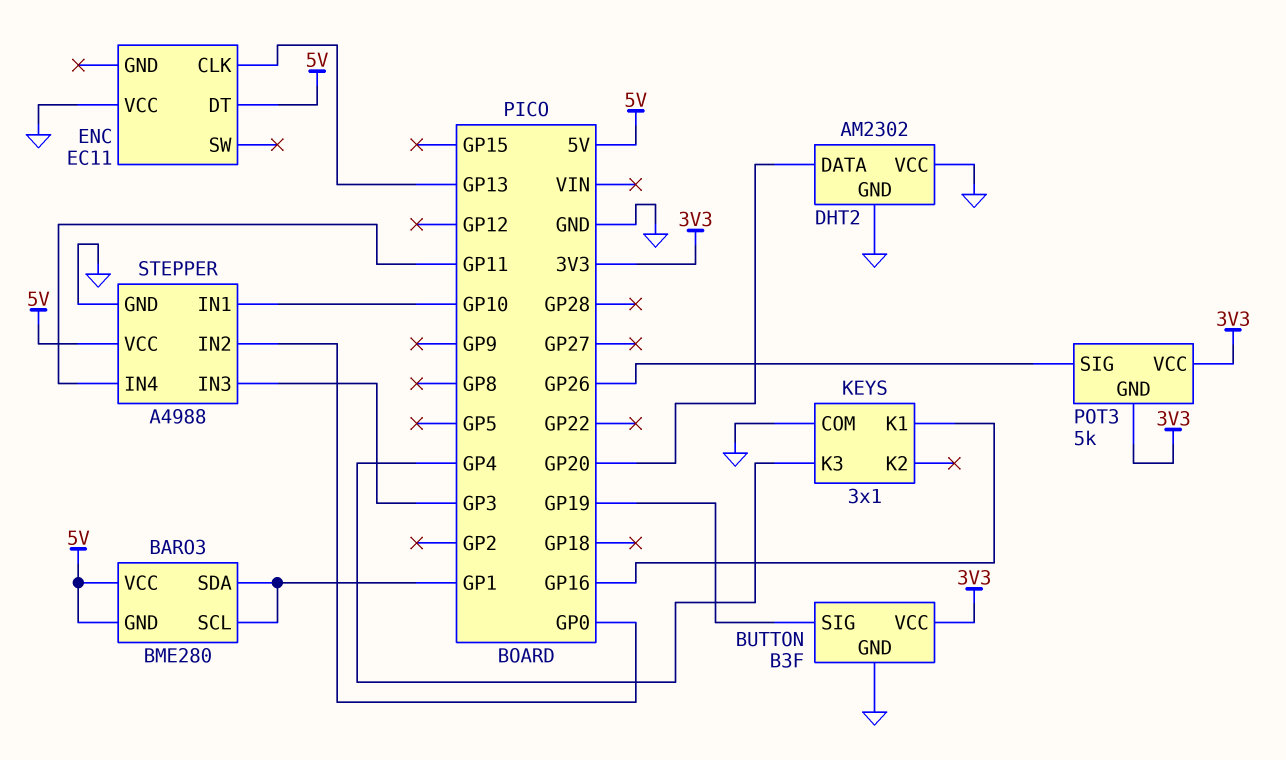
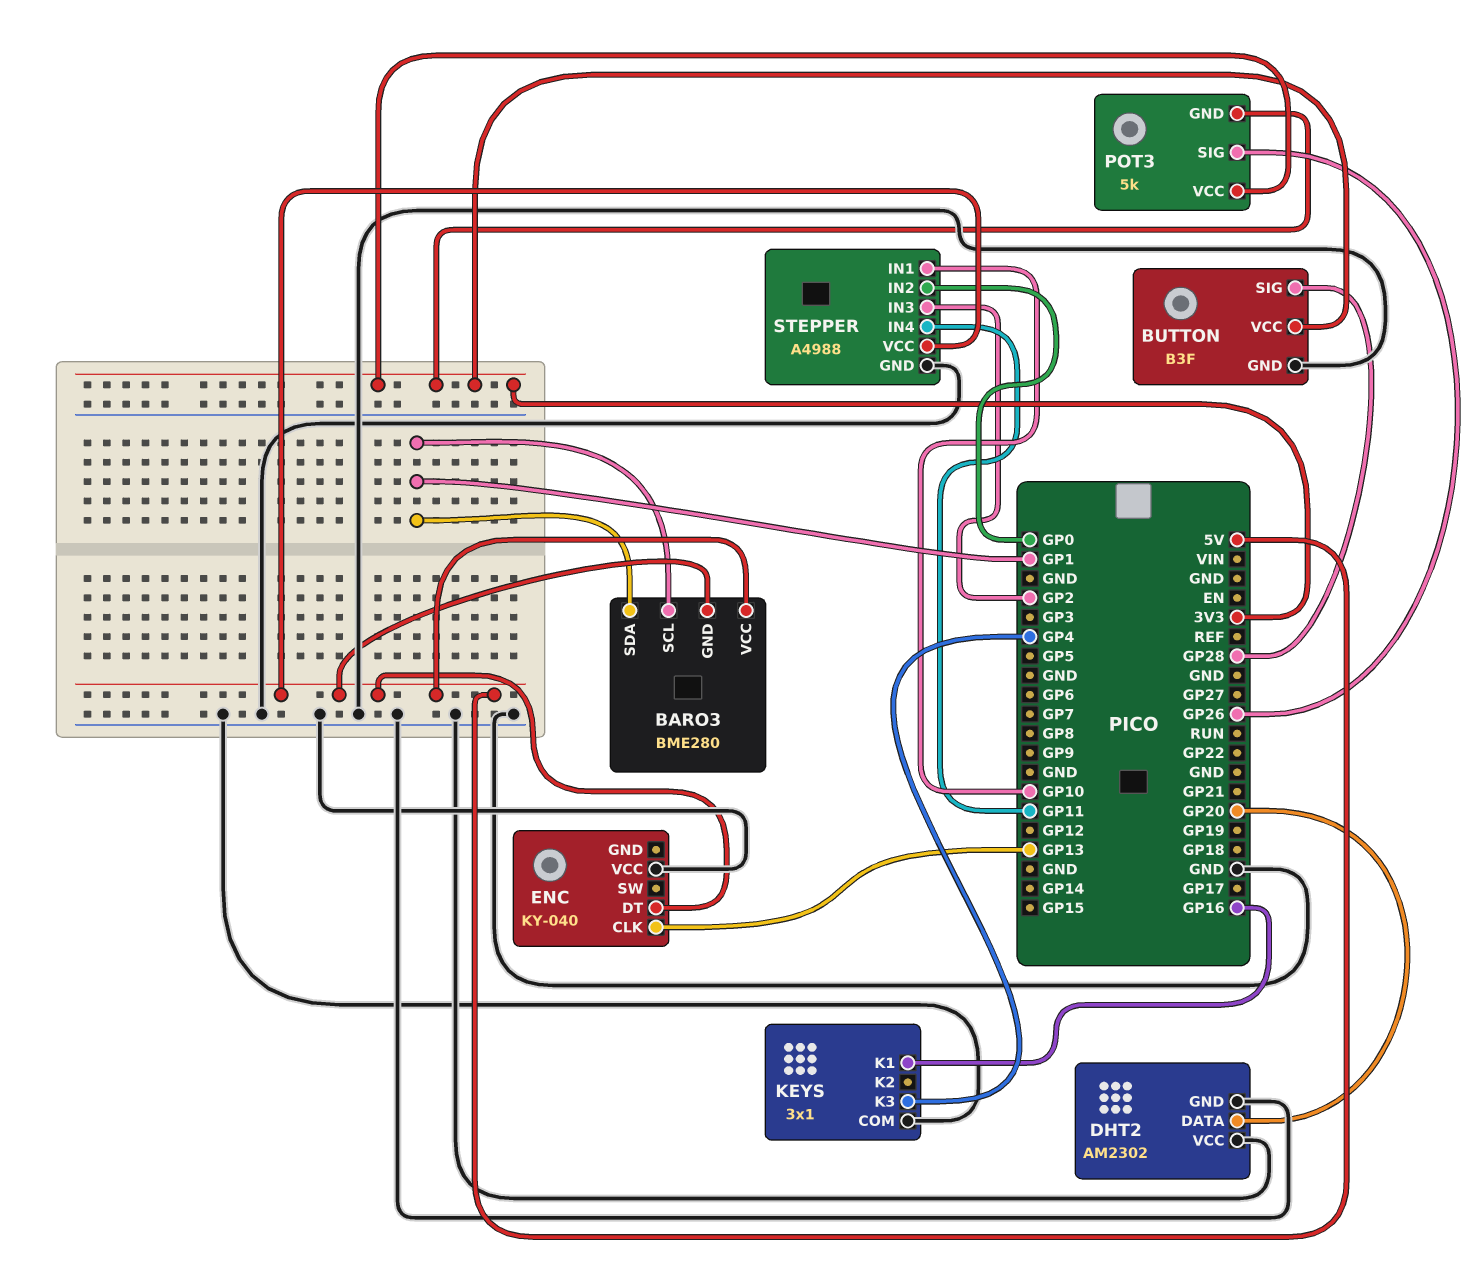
BUTTON pin SIG: GP19 -> GP28
ENC: EC11 -> KY-040
STEPPER pin IN3: GP3 -> GP2

